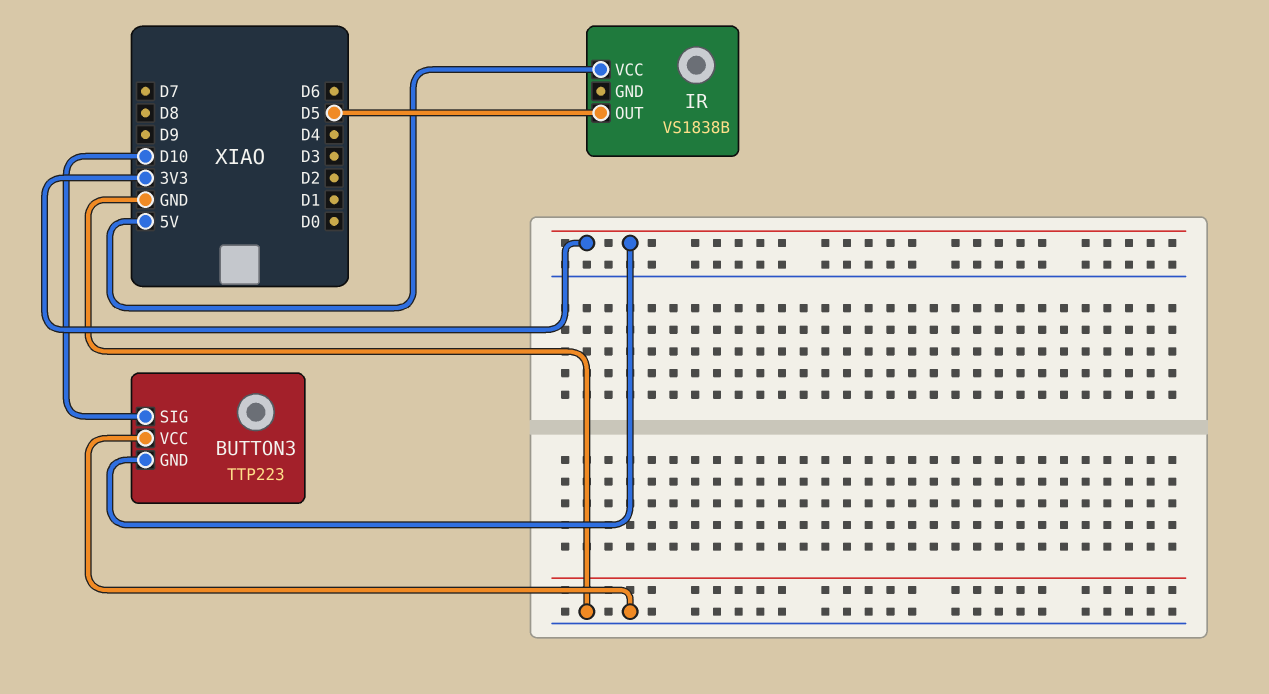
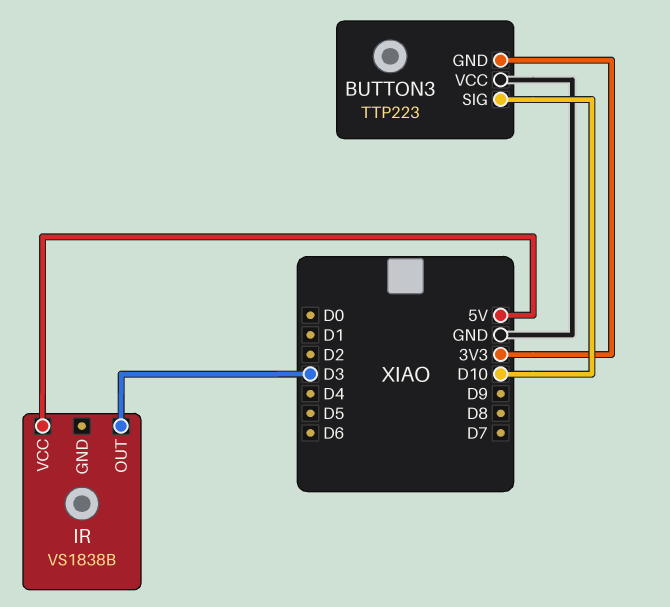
IR pin OUT: D5 -> D3

